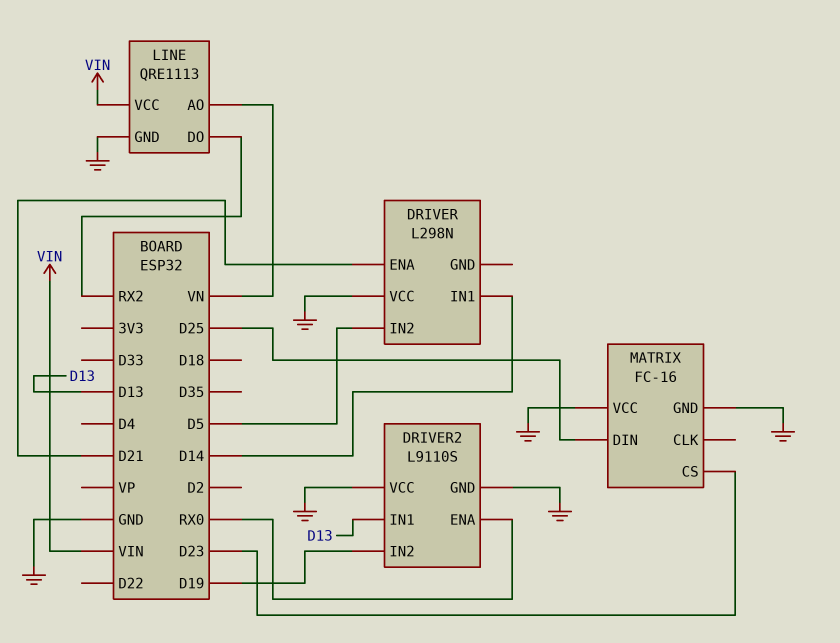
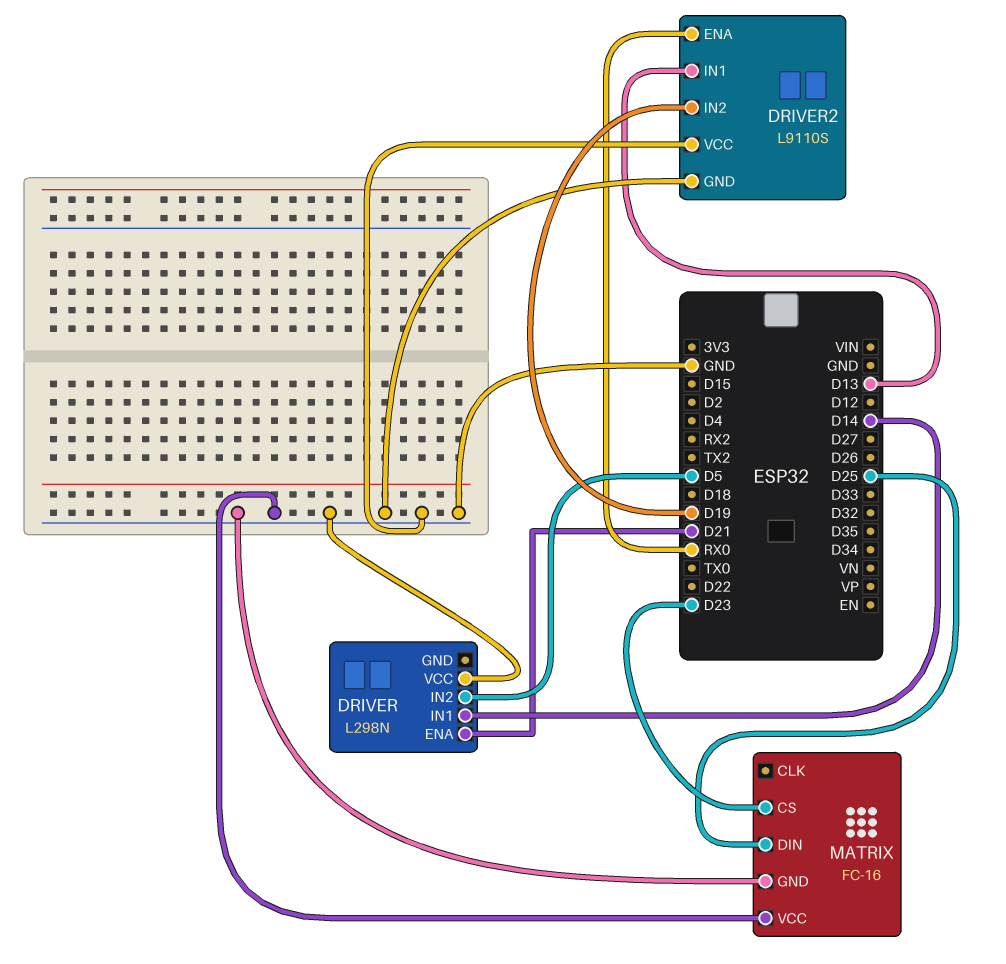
LINE: QRE1113 -> none
LINE pin AO: VN -> none
LINE pin DO: RX2 -> none
LINE pin GND: GND -> none
LINE pin VCC: VIN -> none

